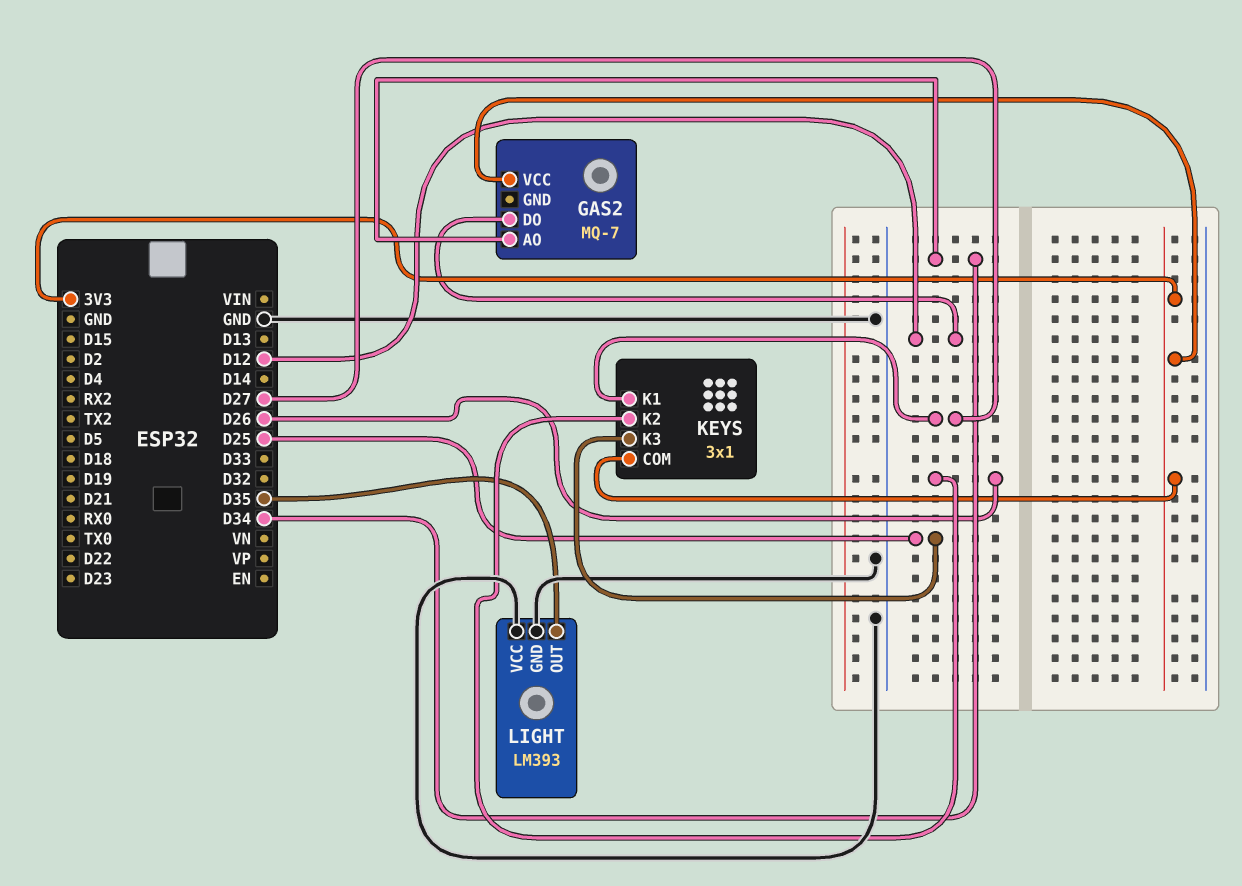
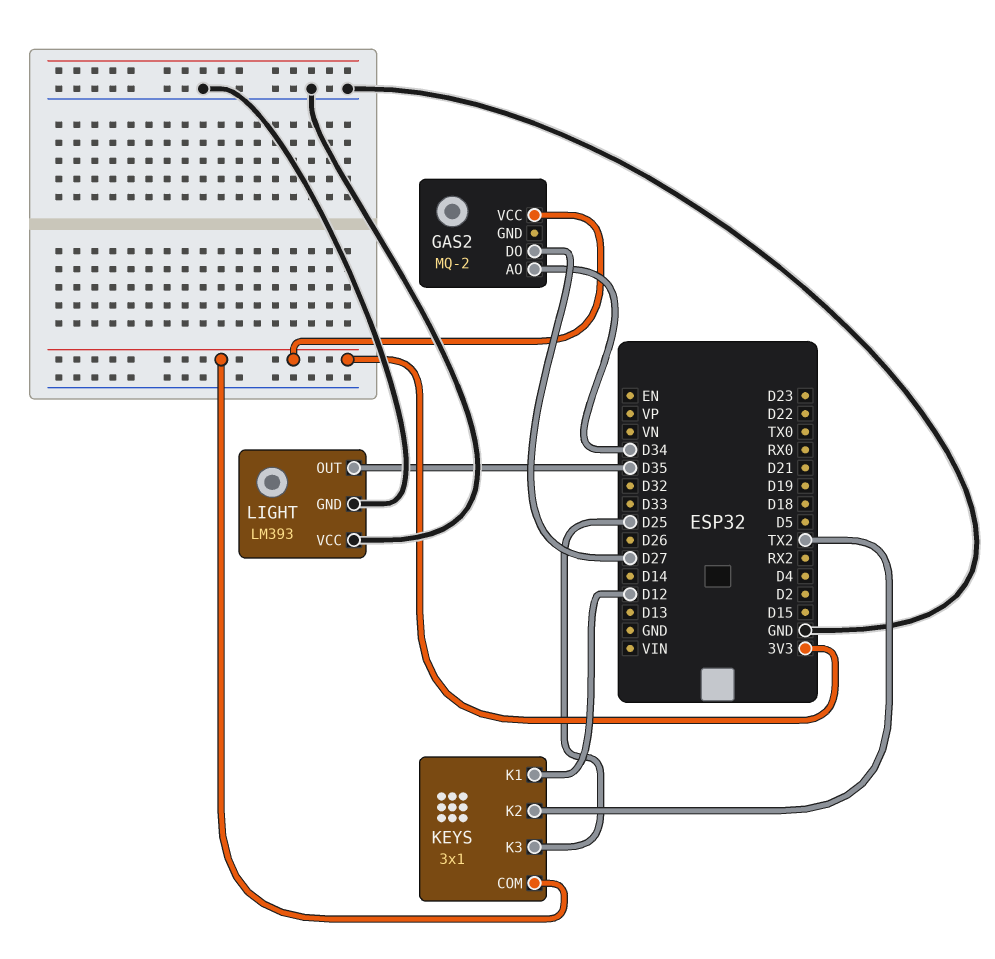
GAS2: MQ-7 -> MQ-2
GAS2 pin DO: D12 -> D27
KEYS pin K1: D27 -> D12
KEYS pin K2: D26 -> TX2

